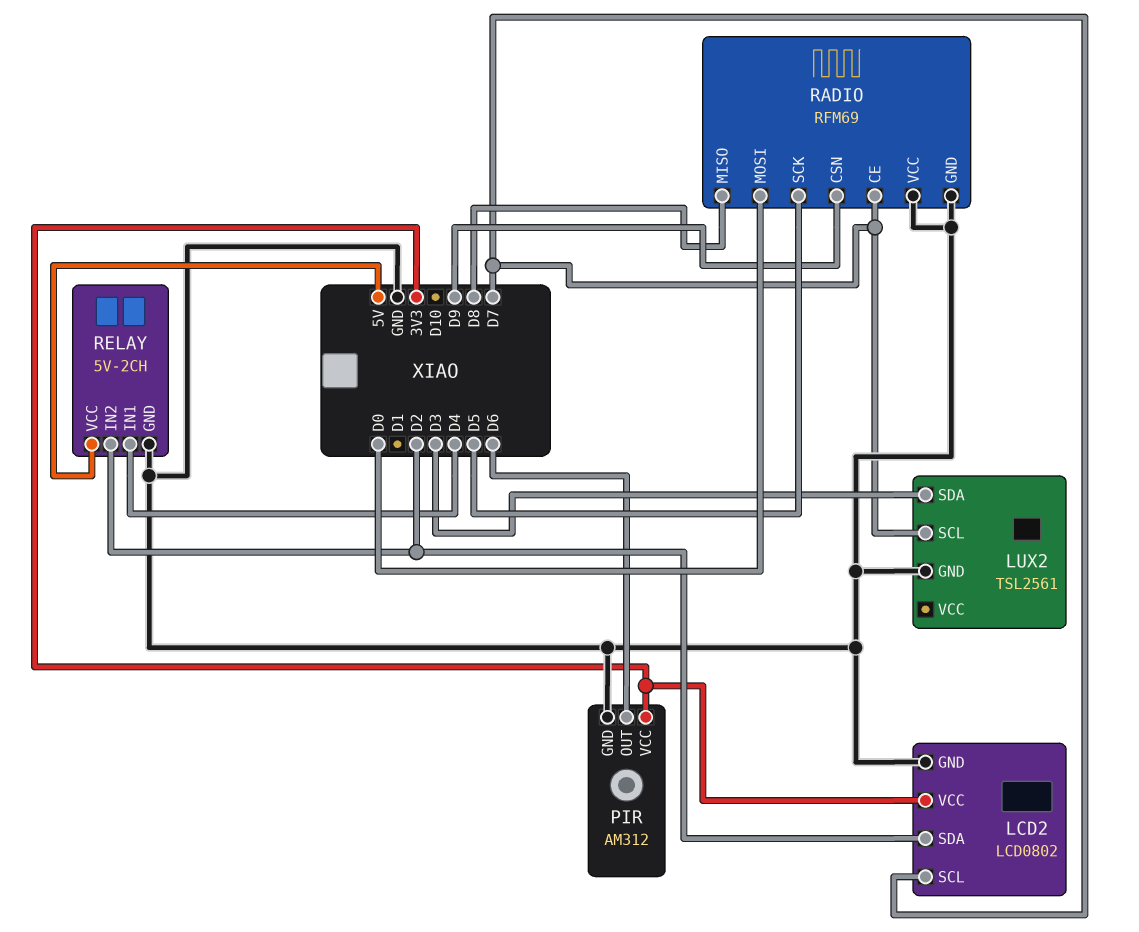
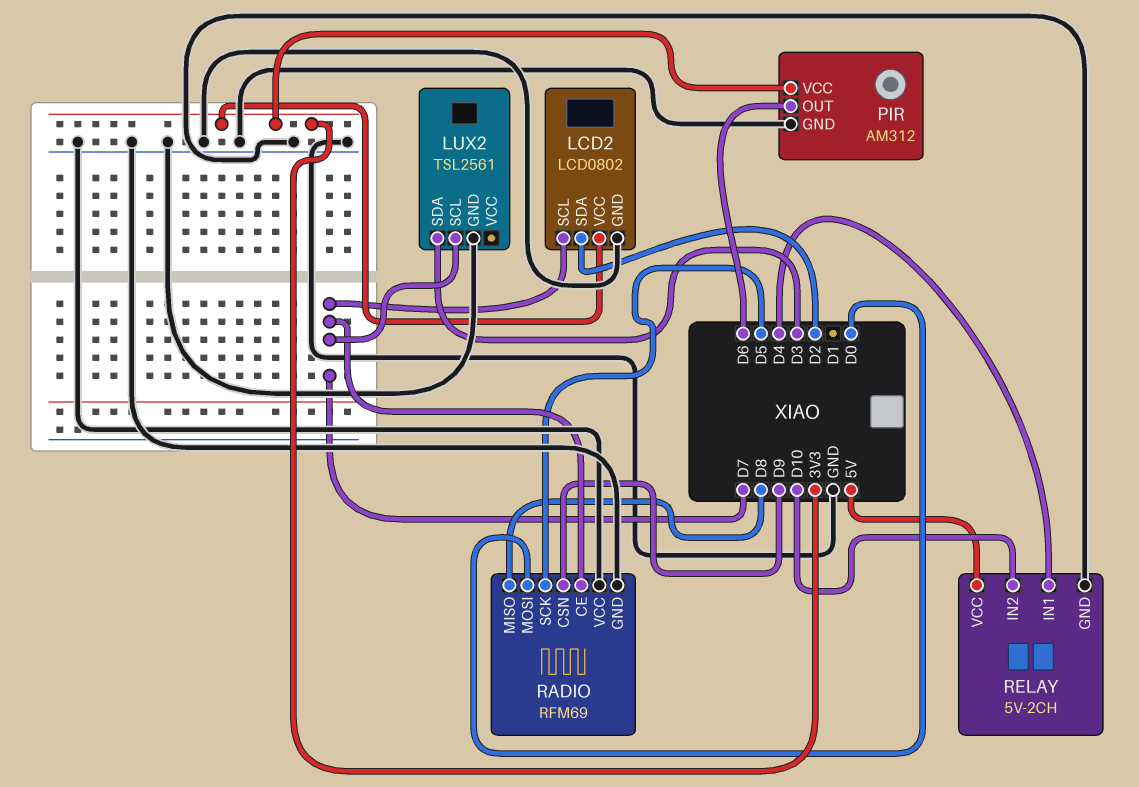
RELAY pin IN2: D2 -> D10

